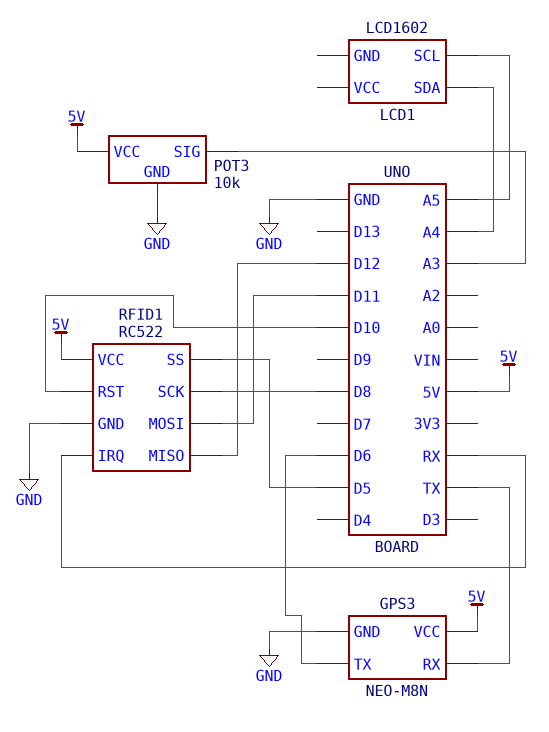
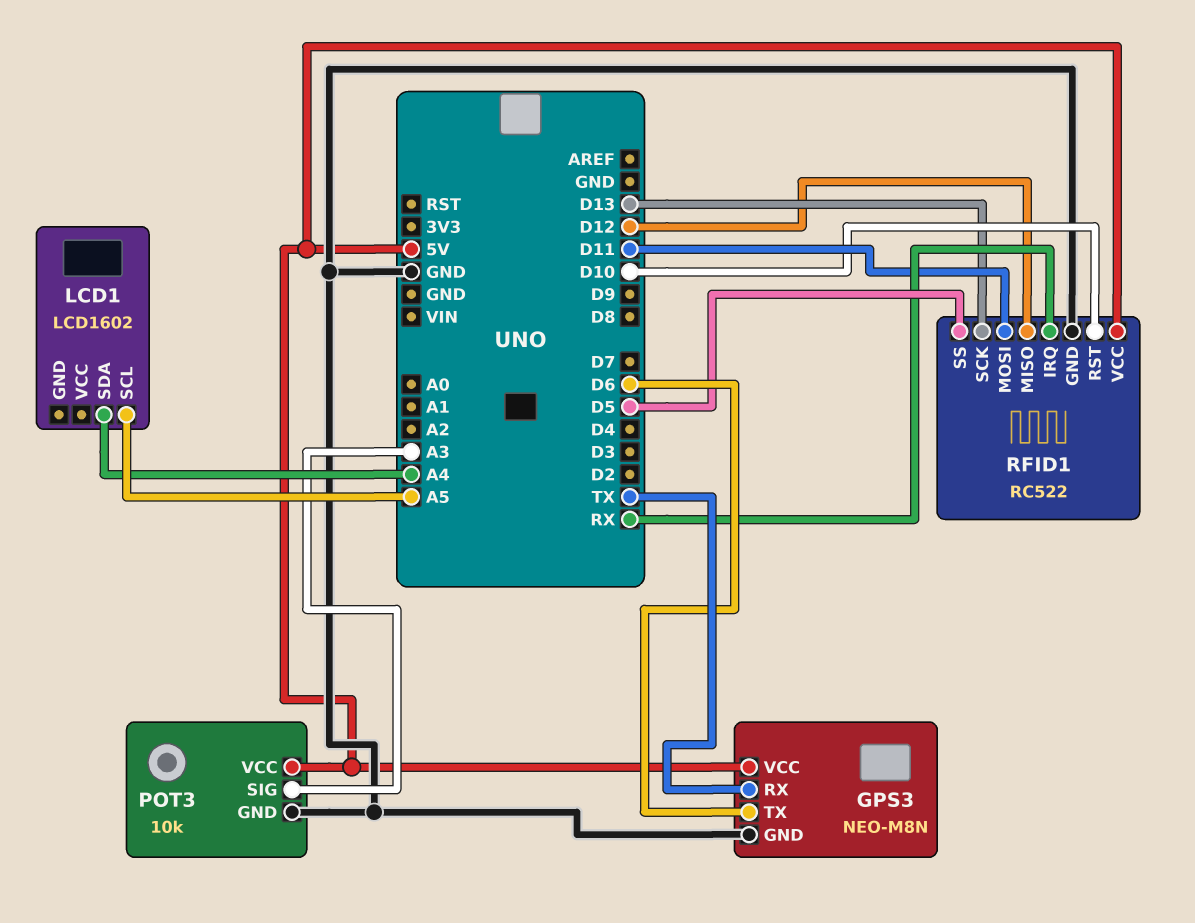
RFID1 pin SCK: D8 -> D13

